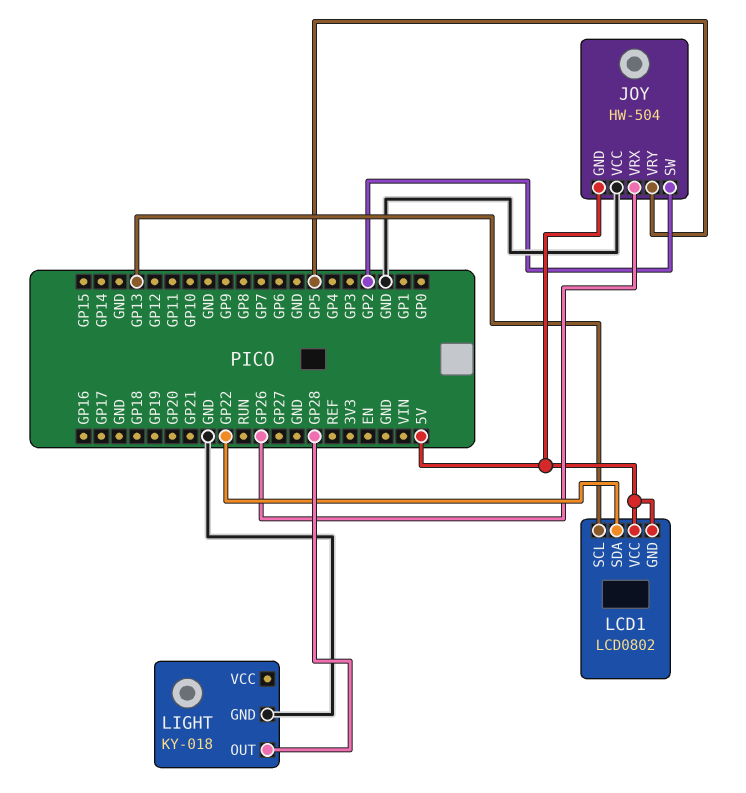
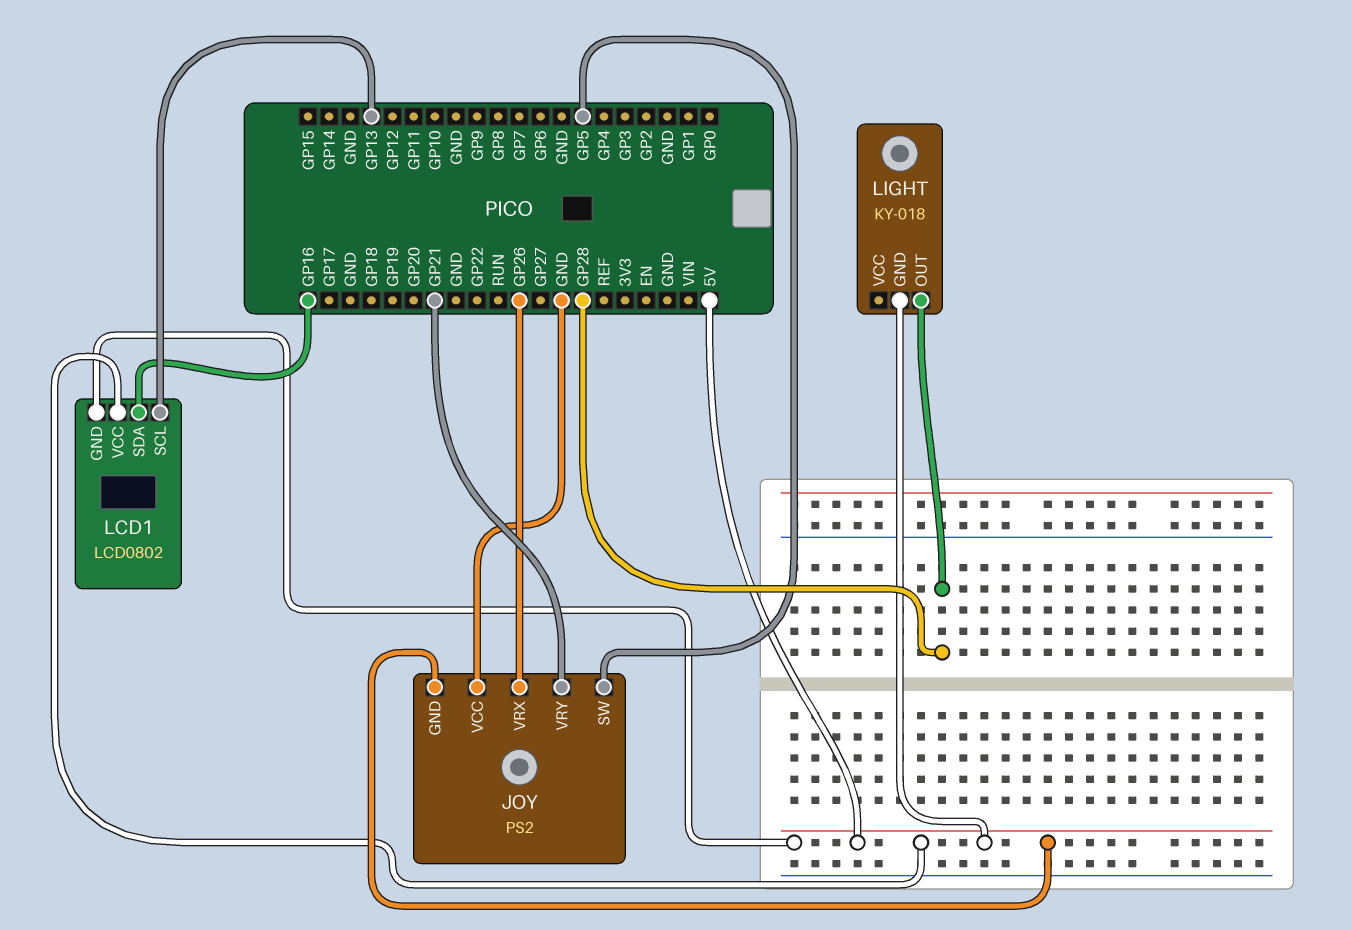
JOY: HW-504 -> PS2
JOY pin SW: GP2 -> GP5
JOY pin VRY: GP5 -> GP21
LCD1 pin SDA: GP22 -> GP16
LIGHT pin GND: GND -> 5V

